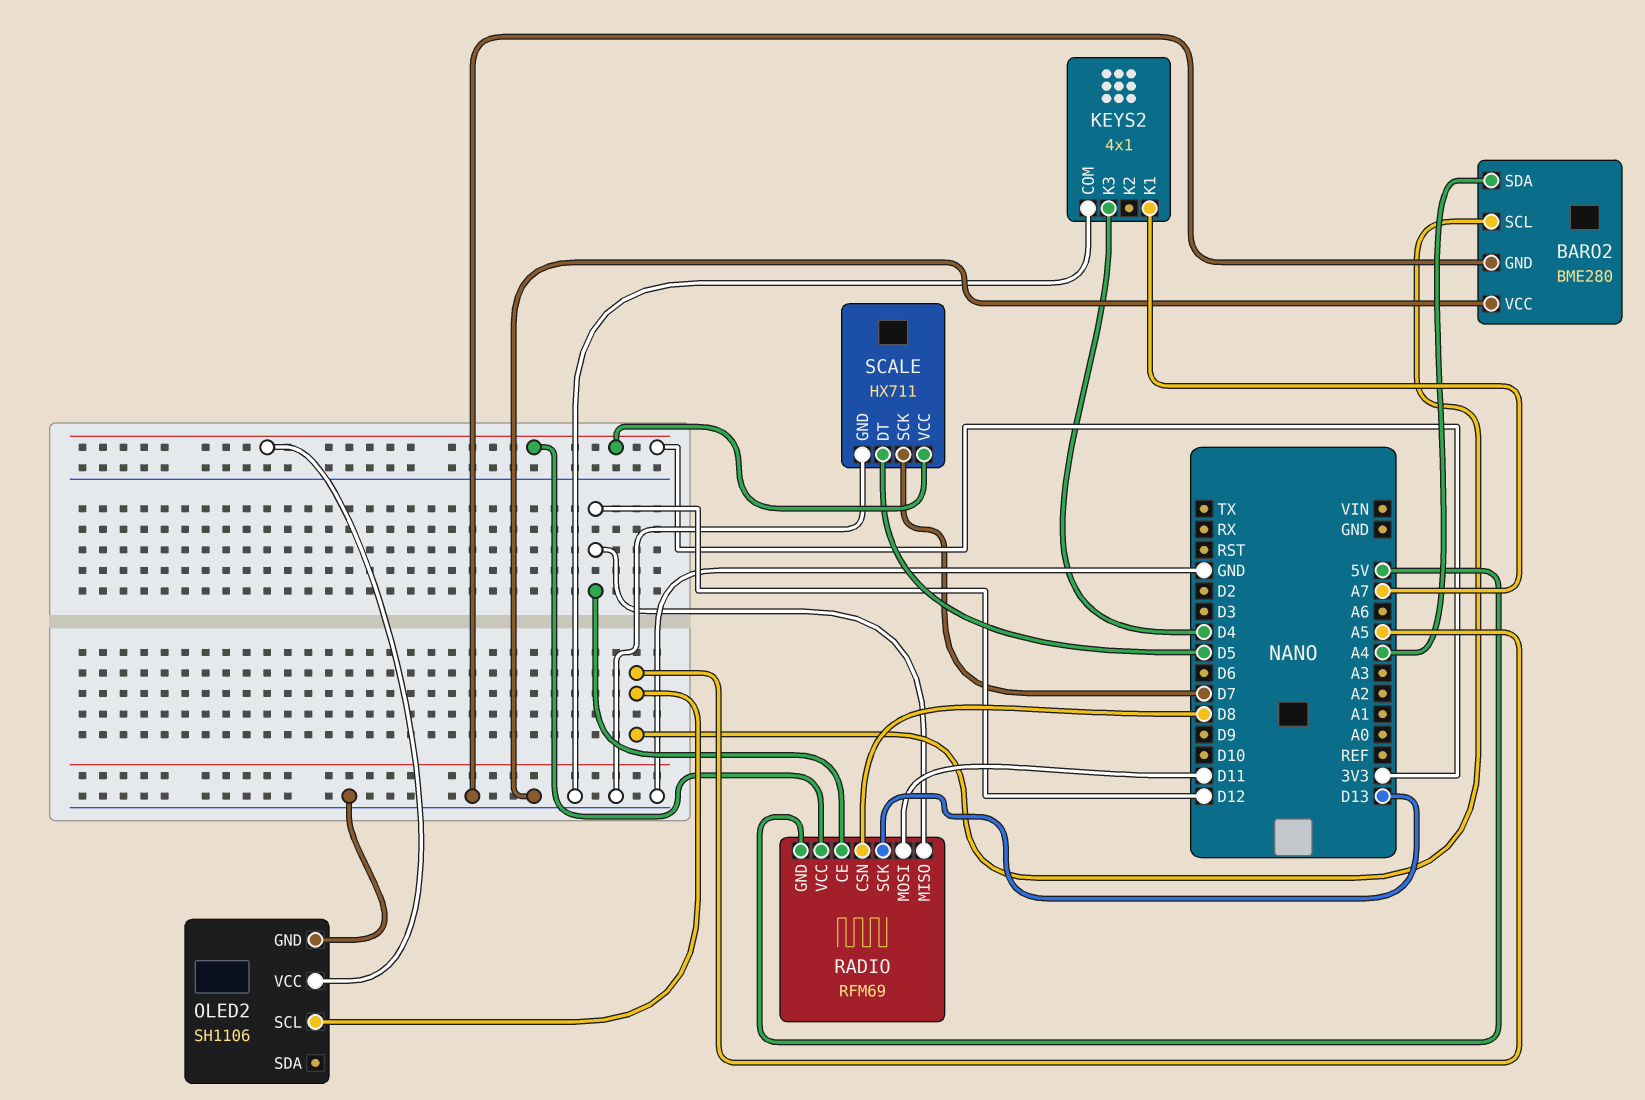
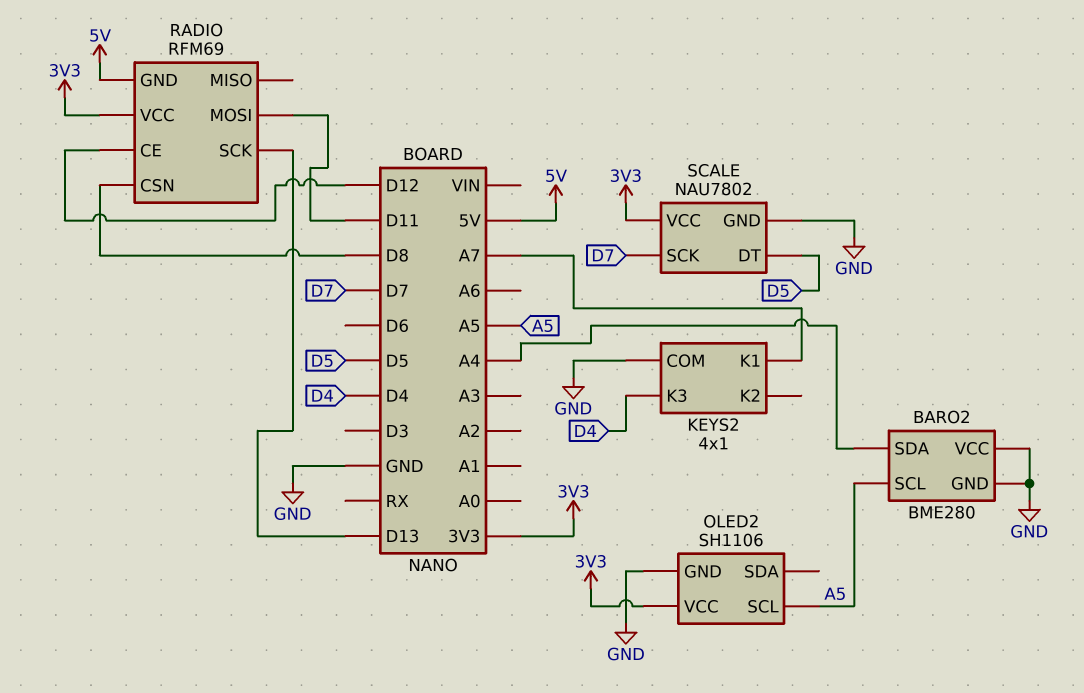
RADIO pin MISO: D12 -> none
SCALE: HX711 -> NAU7802

